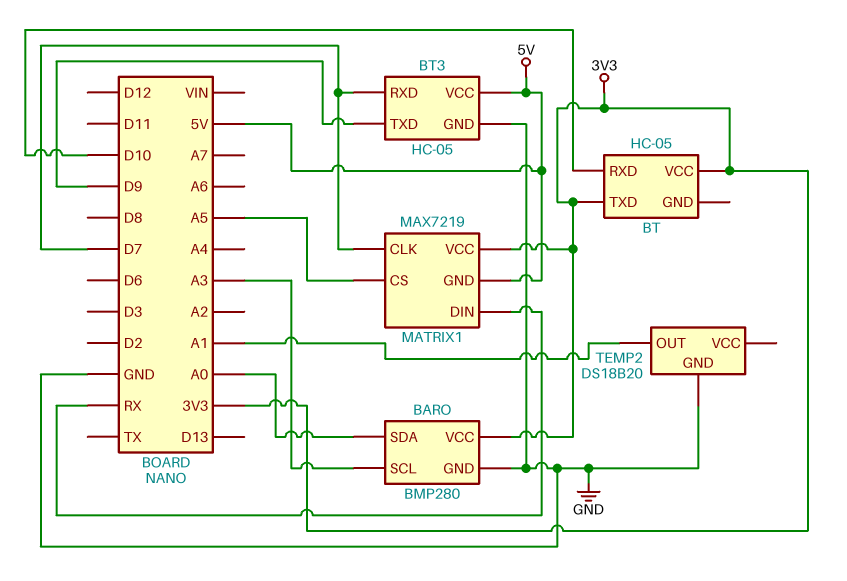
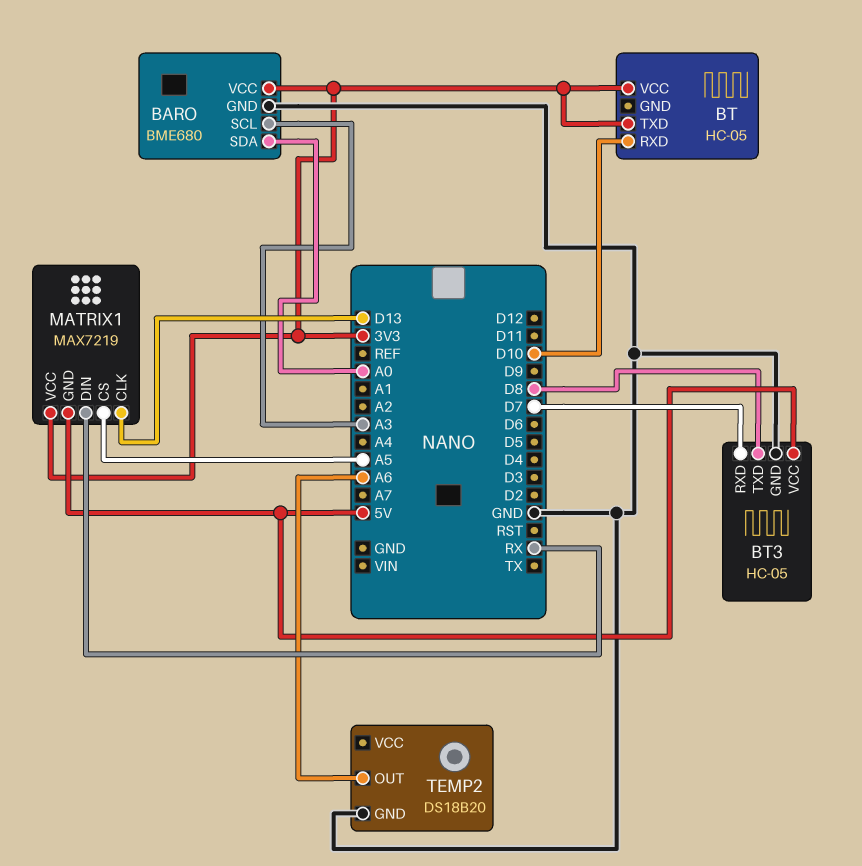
BARO: BMP280 -> BME680
BT3 pin TXD: D9 -> D8
MATRIX1 pin CLK: D7 -> D13
TEMP2 pin OUT: A1 -> A6

